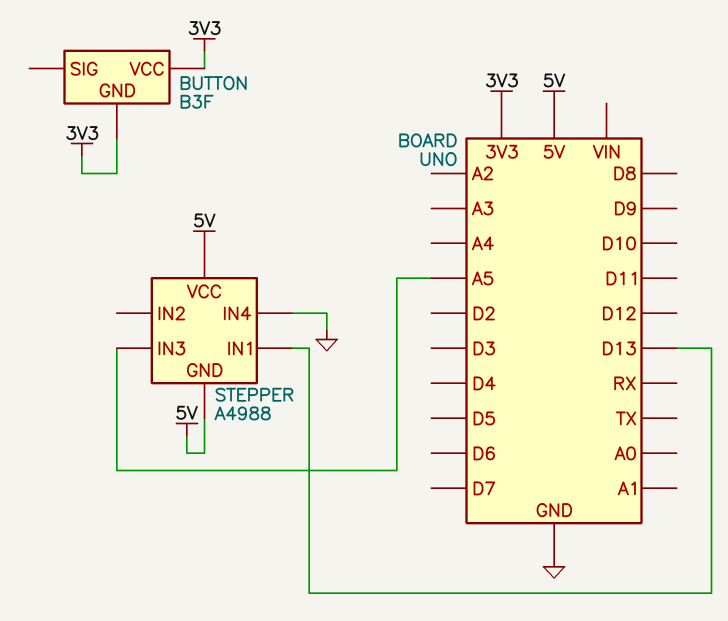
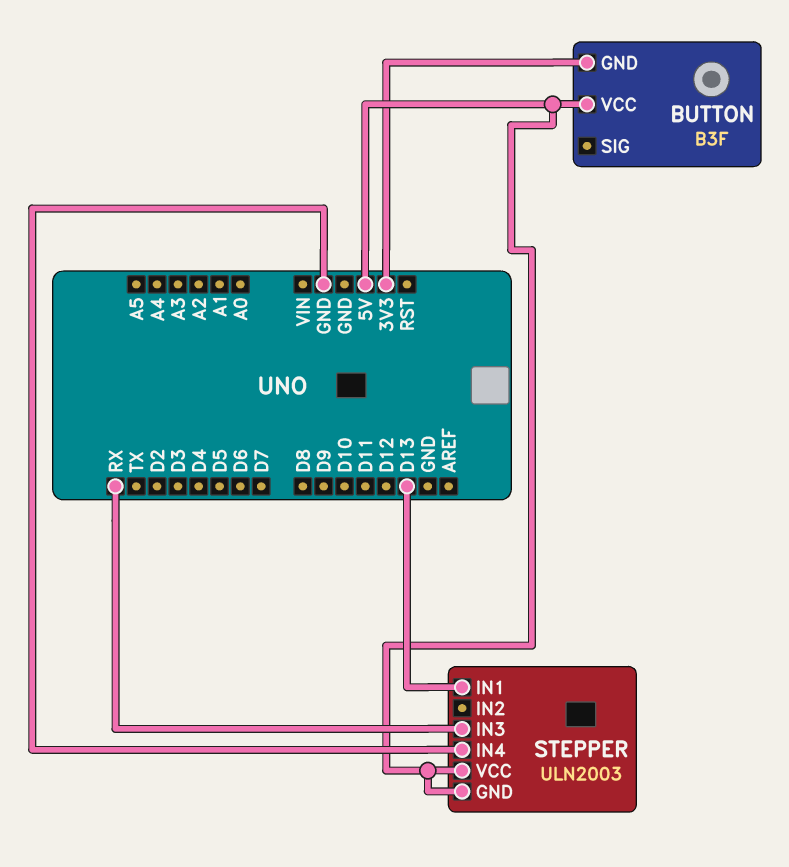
BUTTON pin VCC: 3V3 -> 5V
STEPPER: A4988 -> ULN2003
STEPPER pin IN3: A5 -> RX

